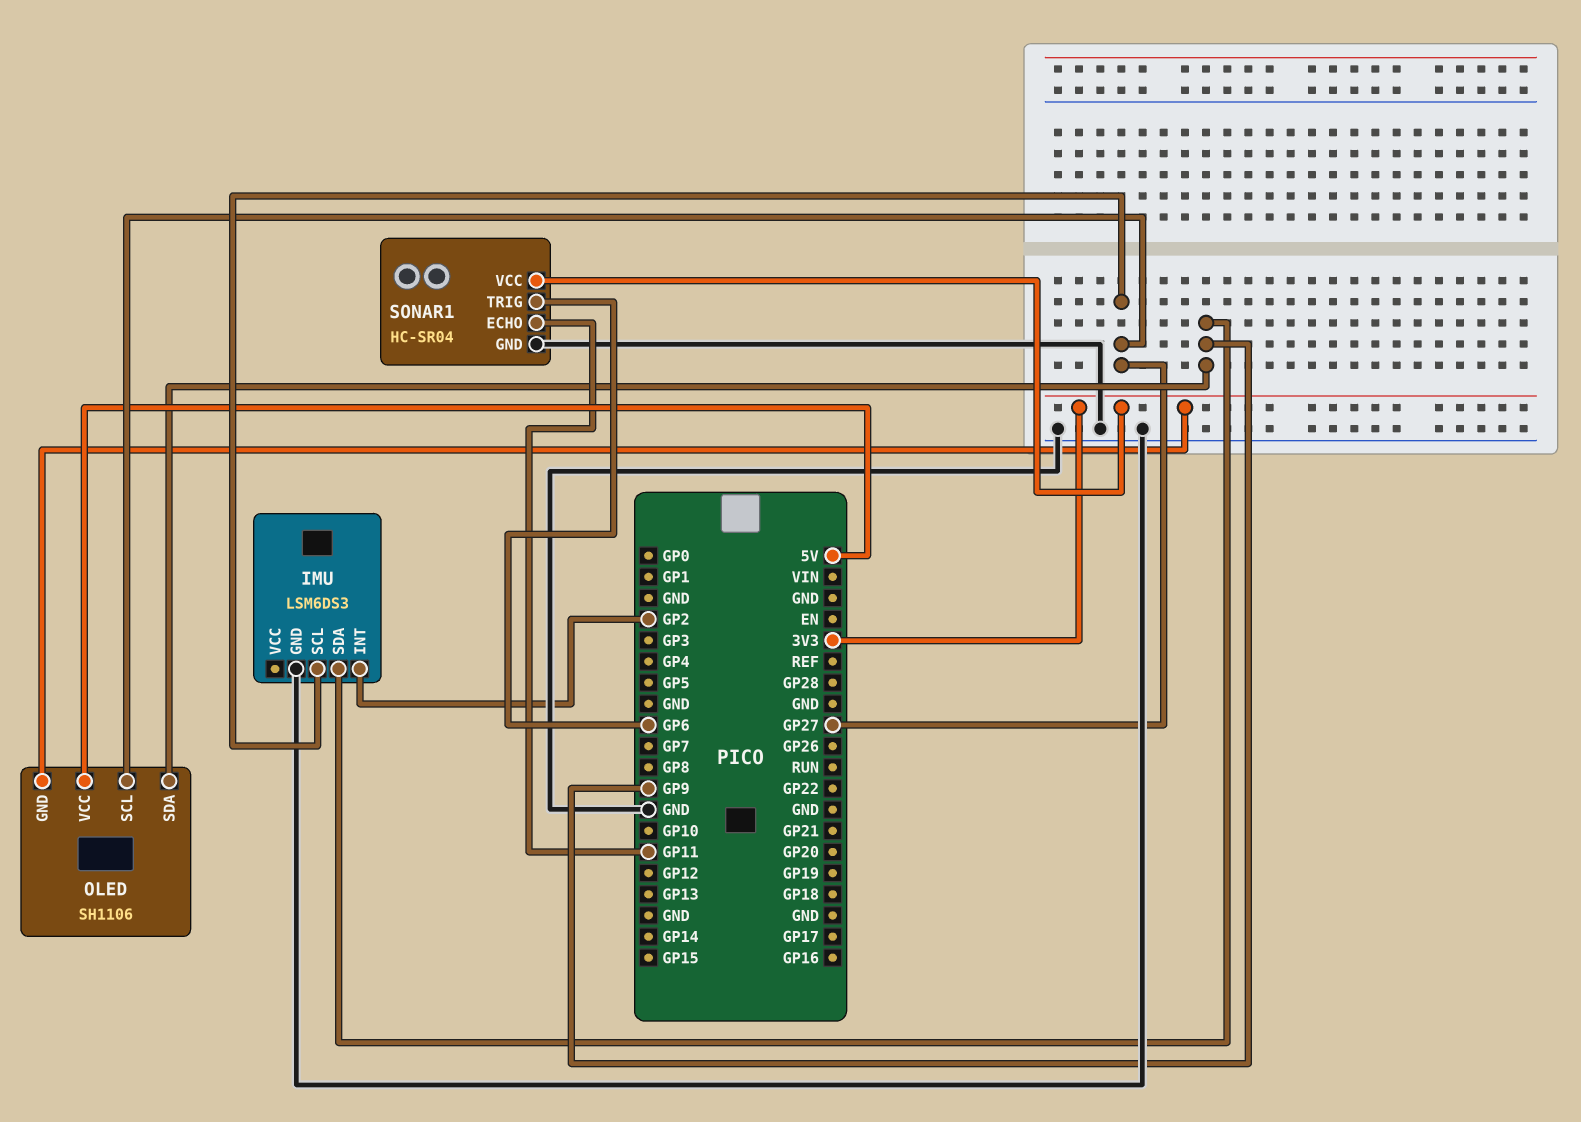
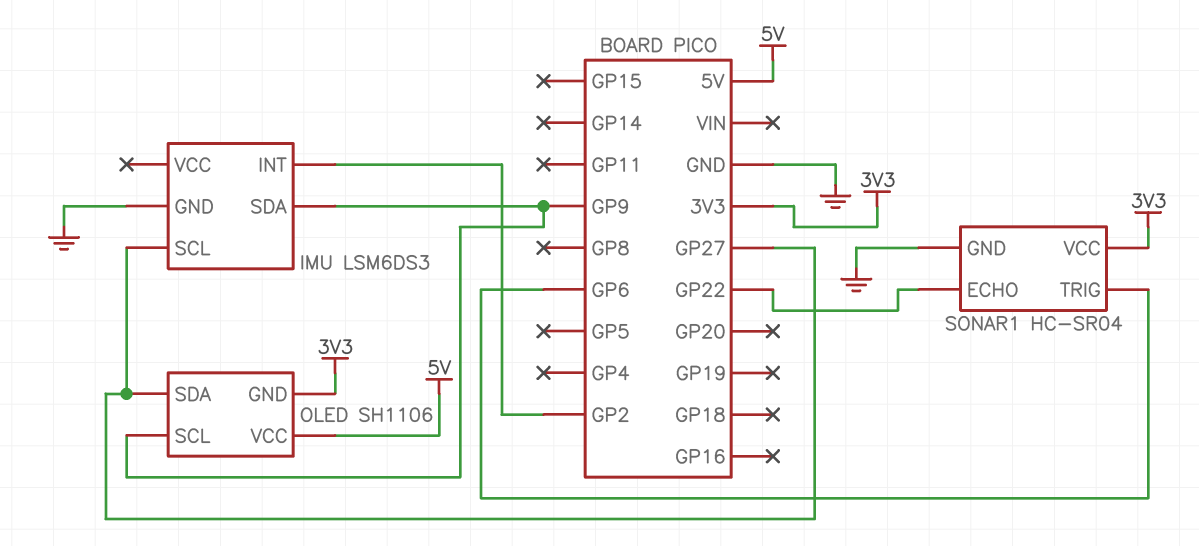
OLED pin SCL: GP27 -> GP9
OLED pin SDA: GP9 -> GP27
SONAR1 pin ECHO: GP11 -> GP22

